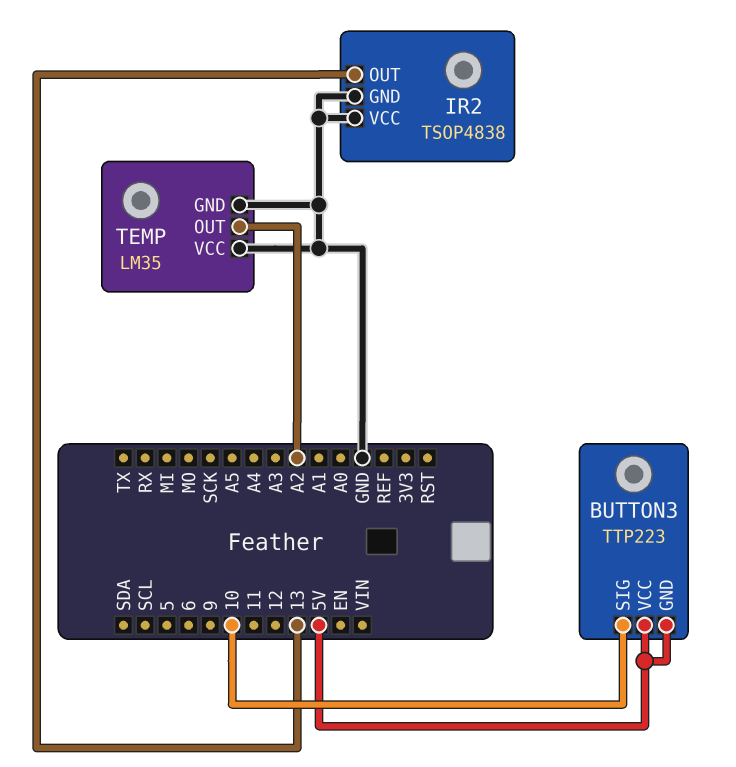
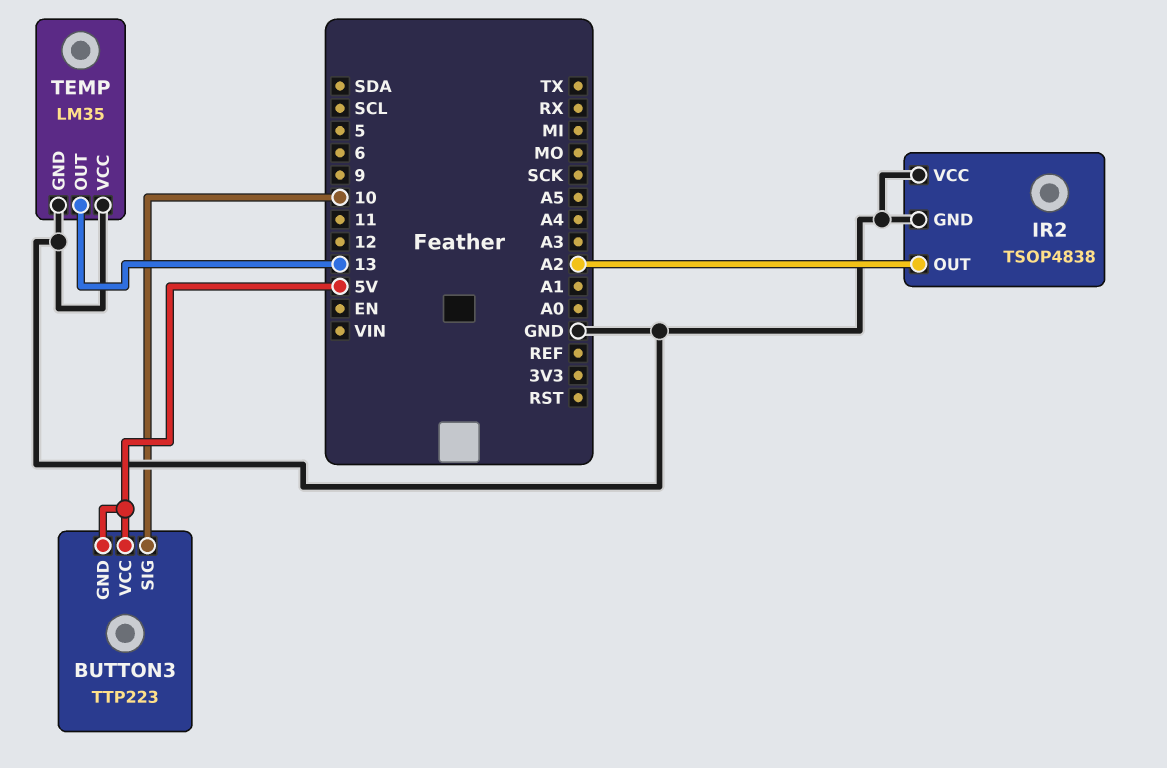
IR2 pin OUT: 13 -> A2
TEMP pin OUT: A2 -> 13

